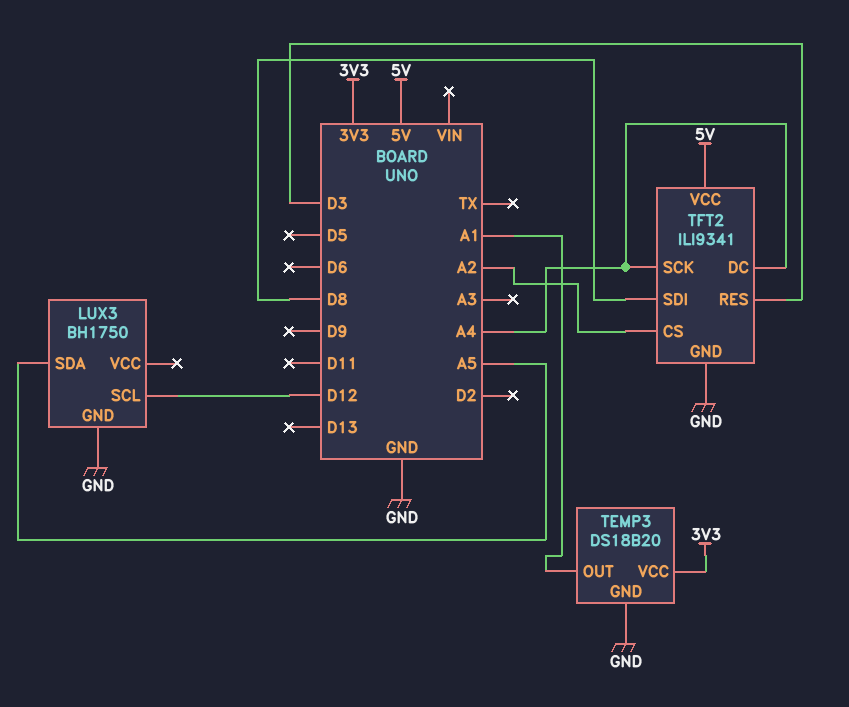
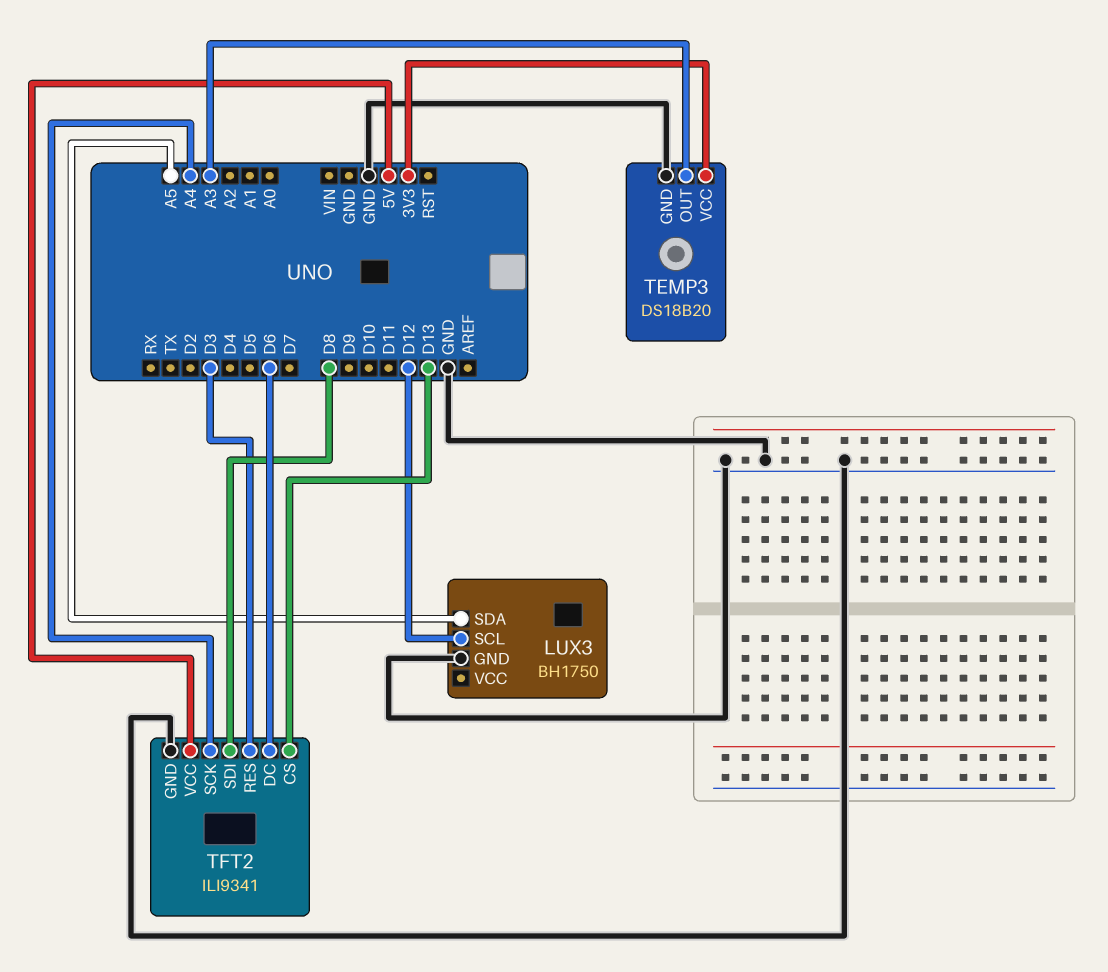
TEMP3 pin OUT: A1 -> A3
TFT2 pin CS: A2 -> D13
TFT2 pin DC: A4 -> D6

